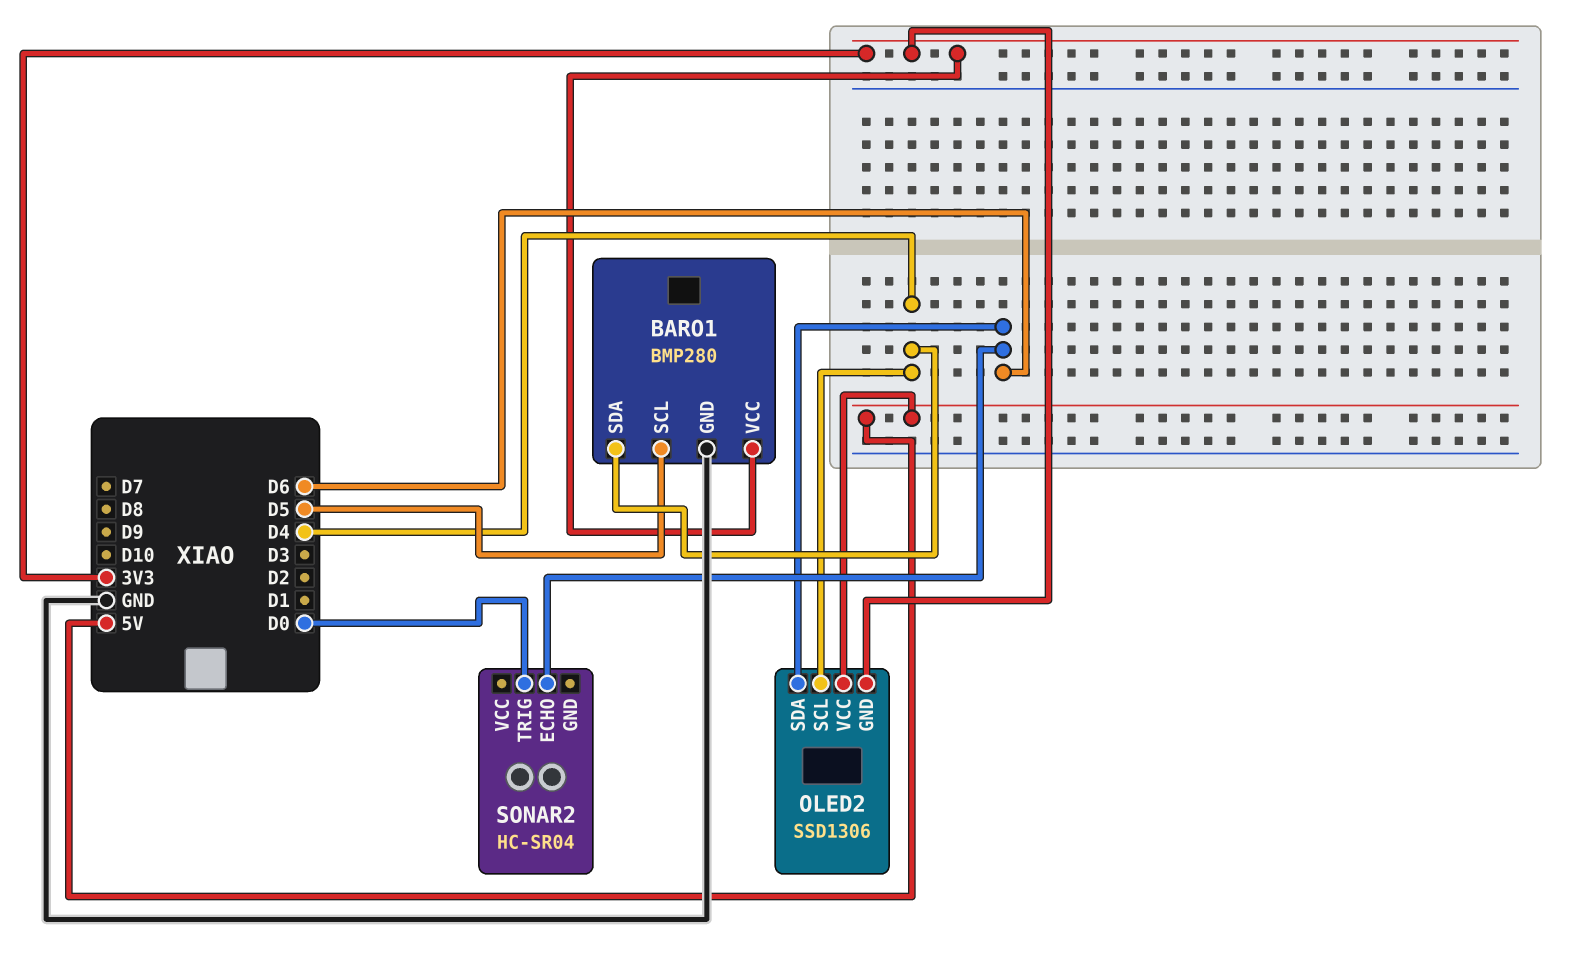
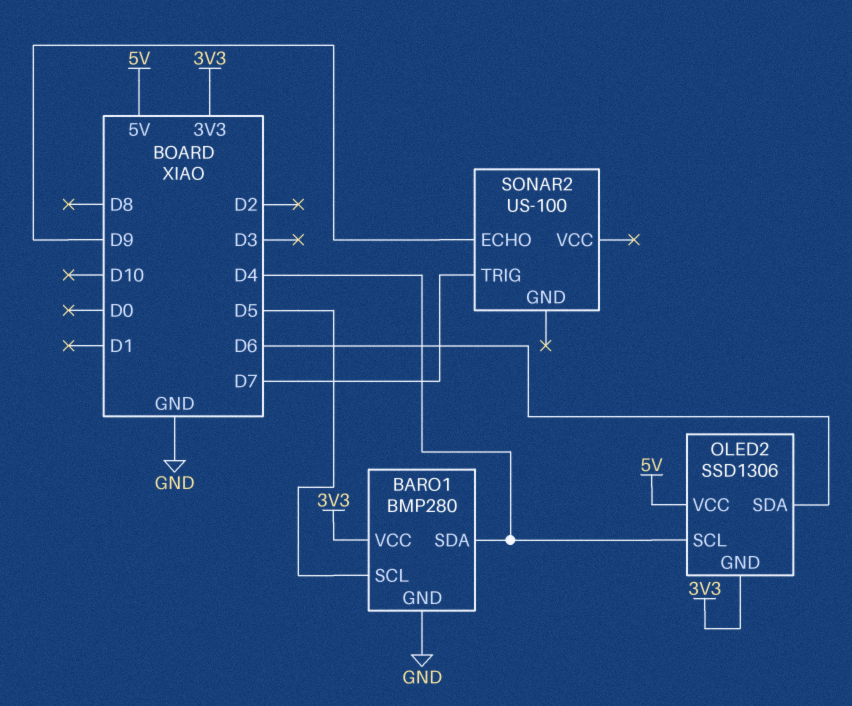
SONAR2: HC-SR04 -> US-100
SONAR2 pin ECHO: D6 -> D9
SONAR2 pin TRIG: D0 -> D7

